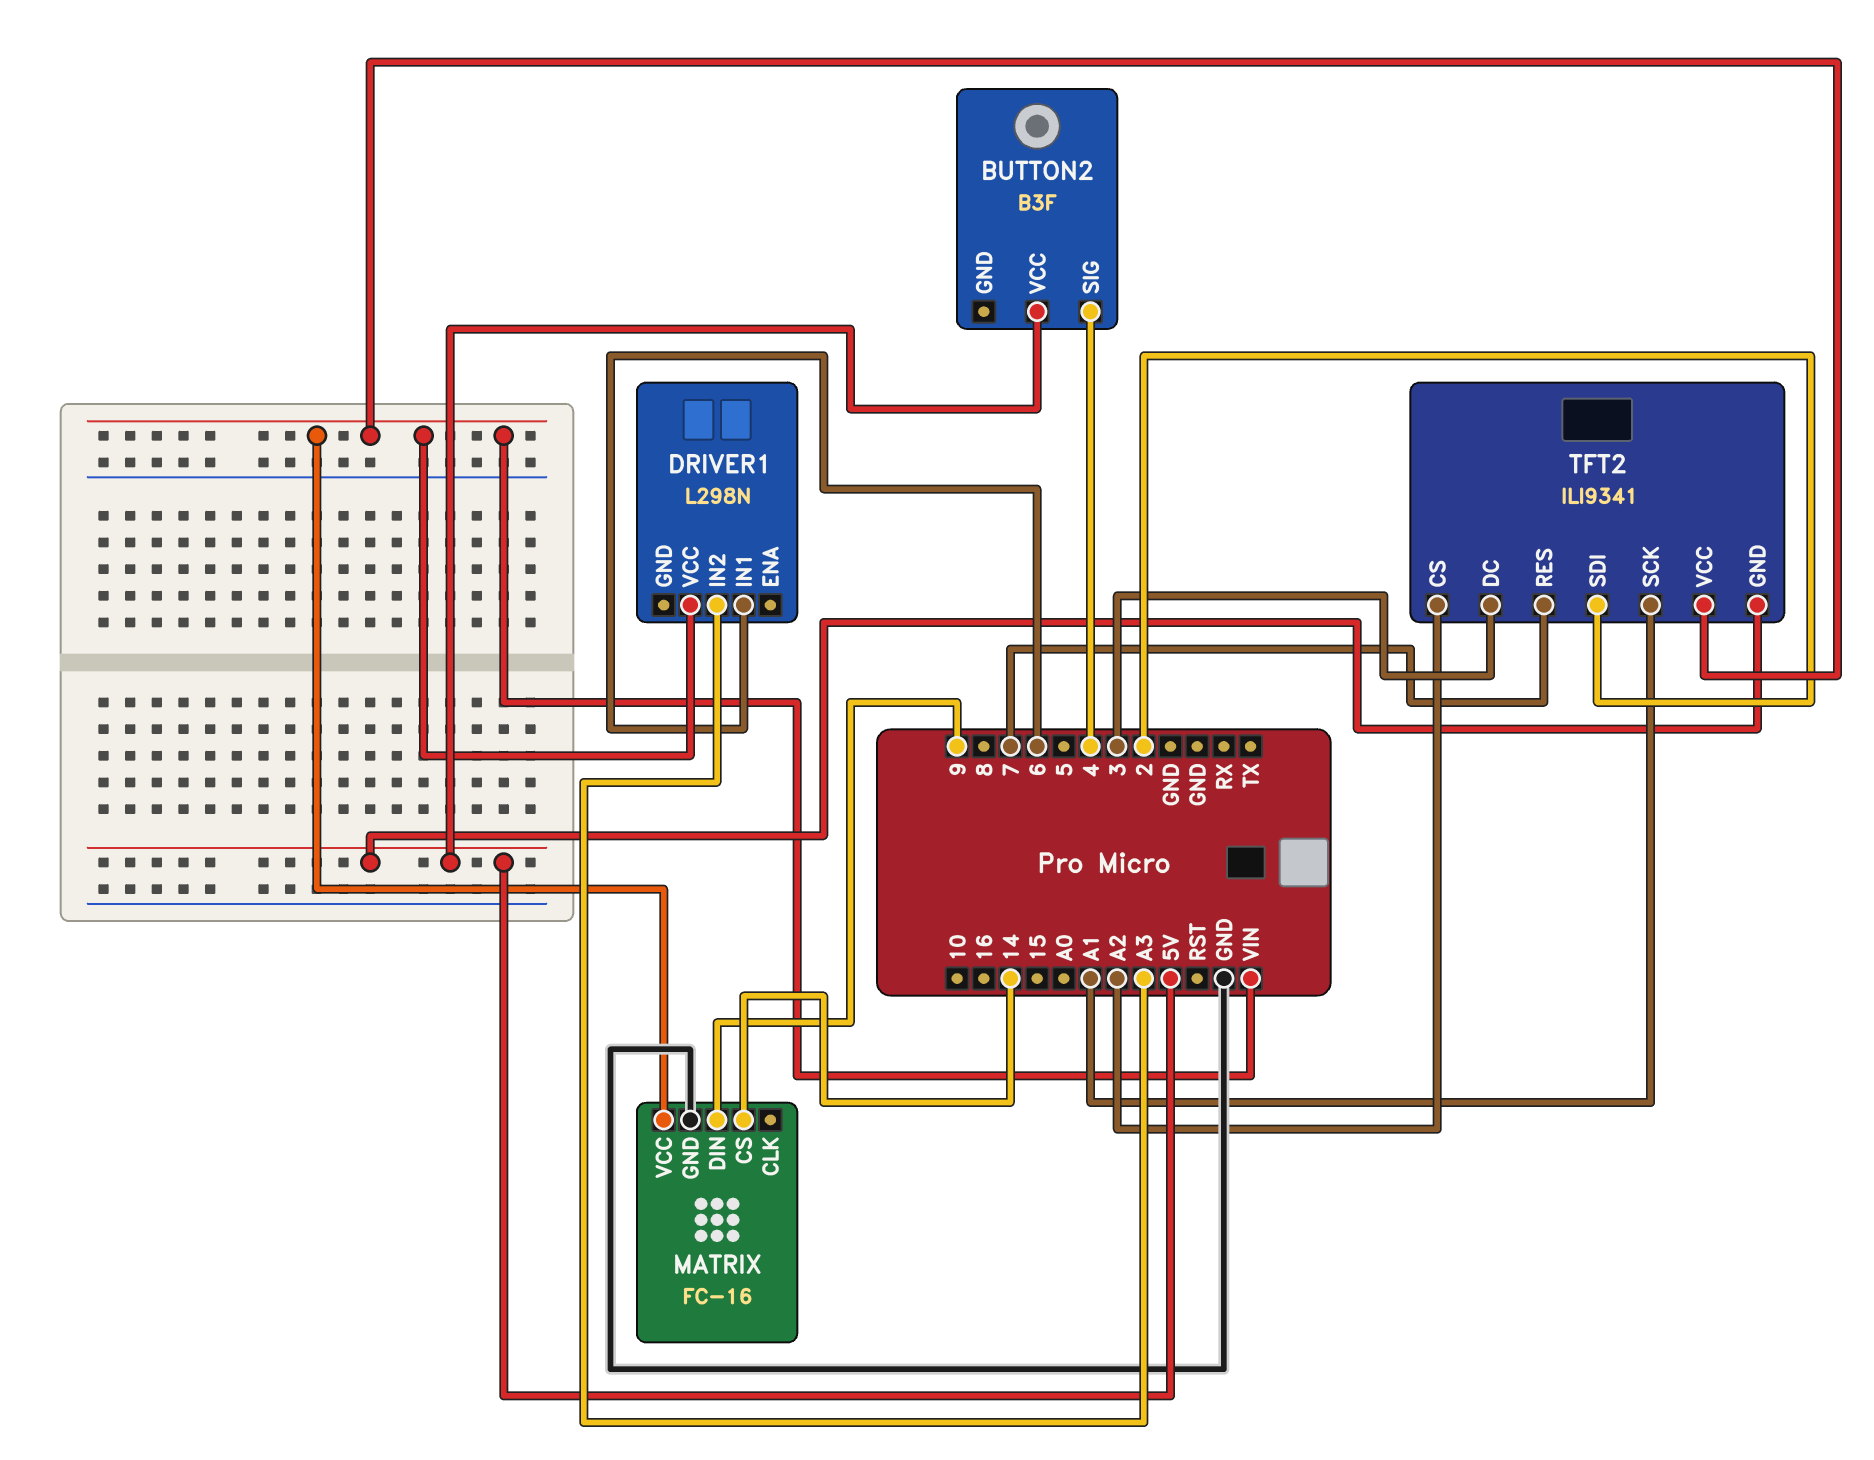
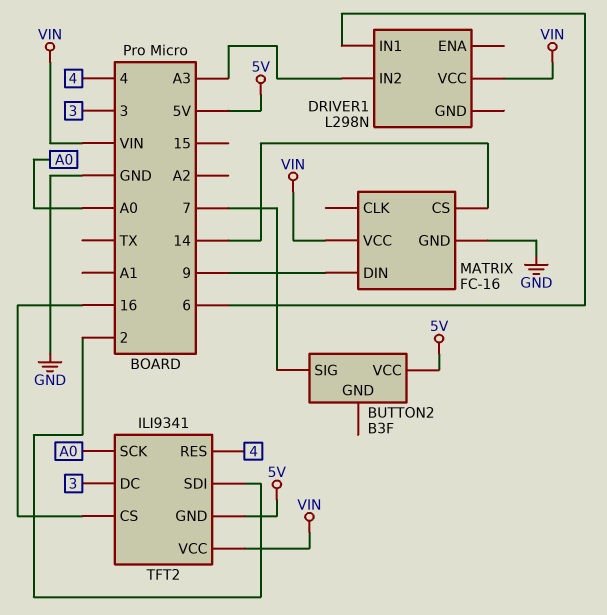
BUTTON2 pin SIG: 4 -> 7
TFT2 pin CS: A2 -> 16
TFT2 pin RES: 7 -> 4
TFT2 pin SCK: A1 -> A0

